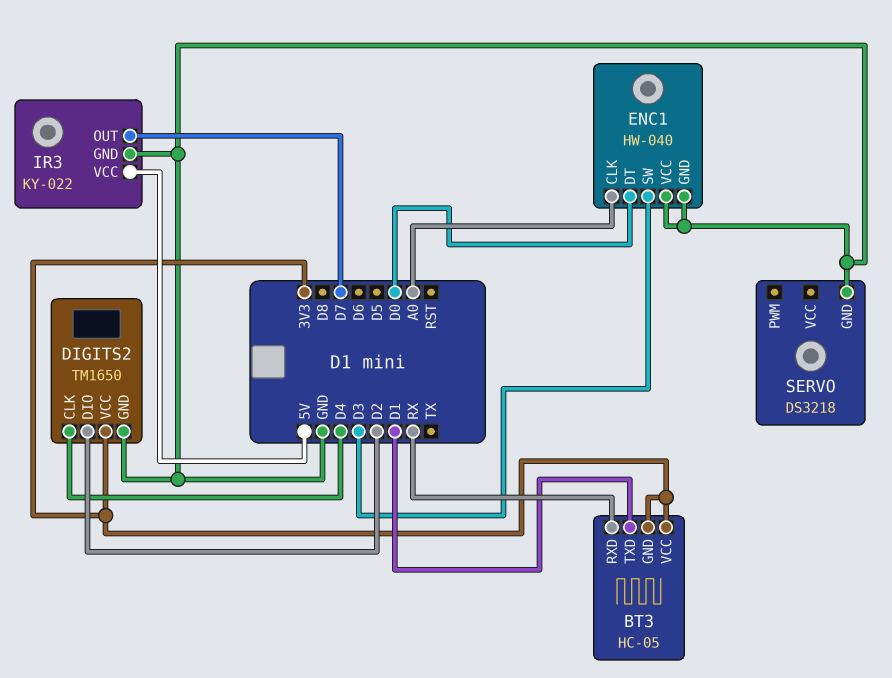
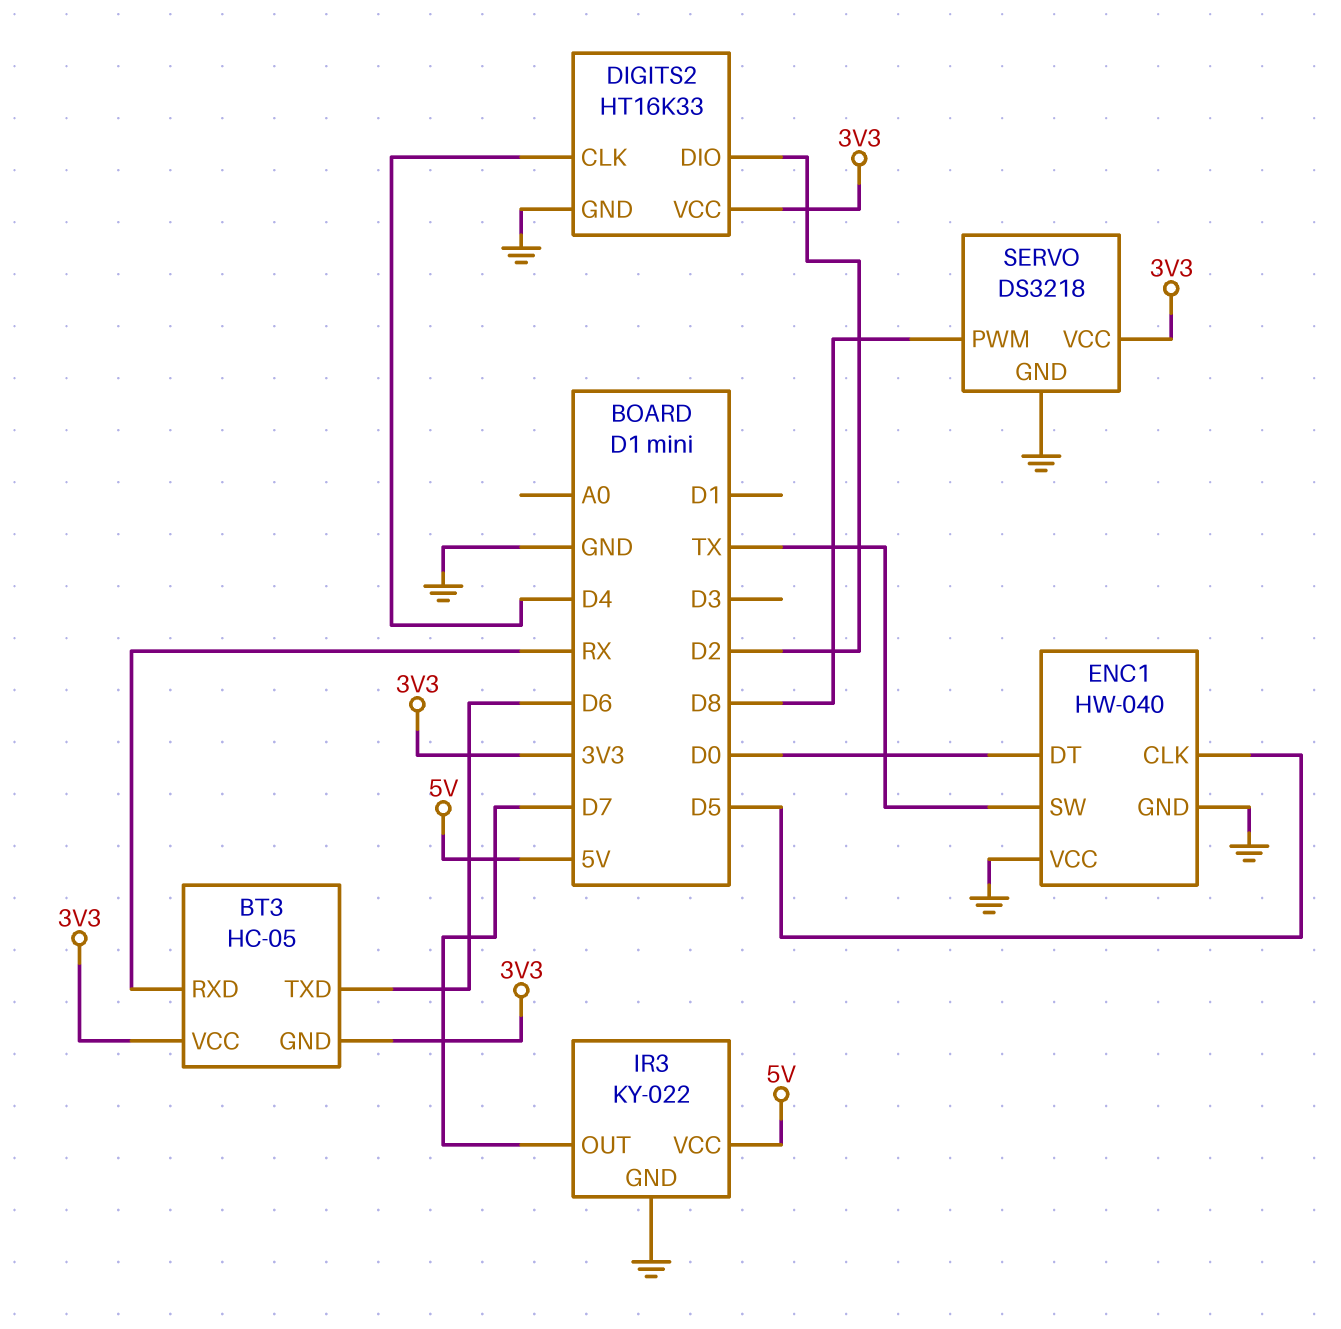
BT3 pin TXD: D1 -> D6
DIGITS2: TM1650 -> HT16K33
ENC1 pin CLK: A0 -> D5
ENC1 pin SW: D3 -> TX
SERVO pin PWM: none -> D8
SERVO pin VCC: none -> 3V3

